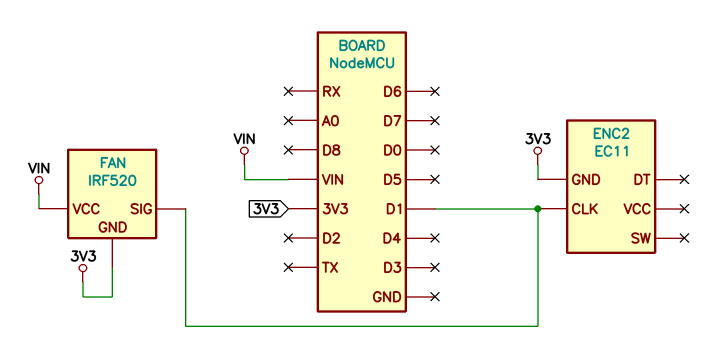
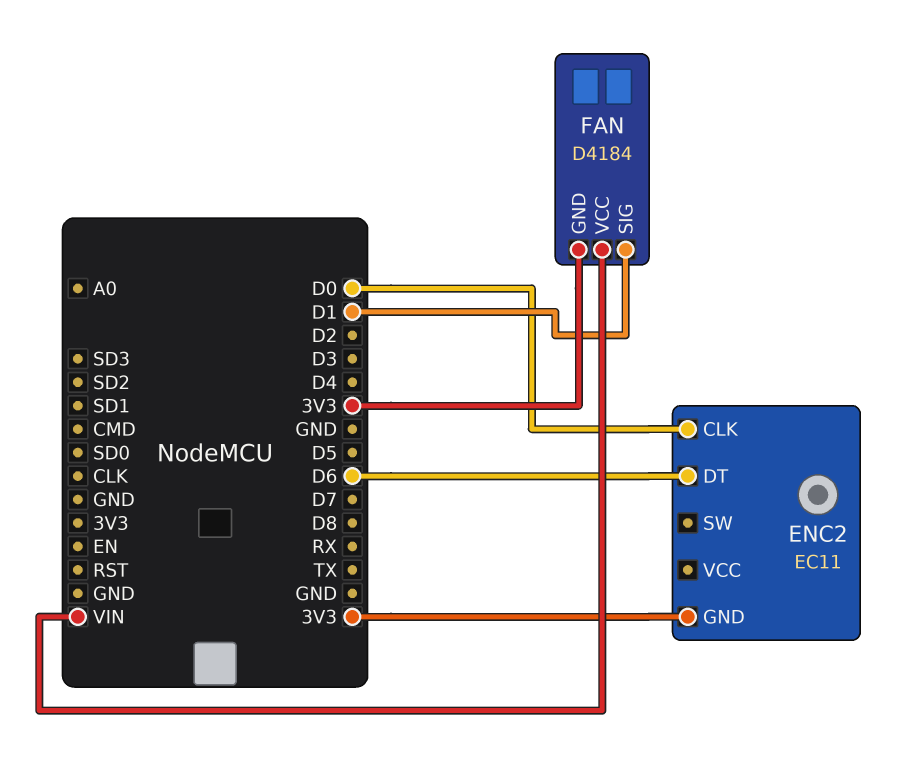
ENC2 pin CLK: D1 -> D0
ENC2 pin DT: none -> D6
FAN: IRF520 -> D4184

